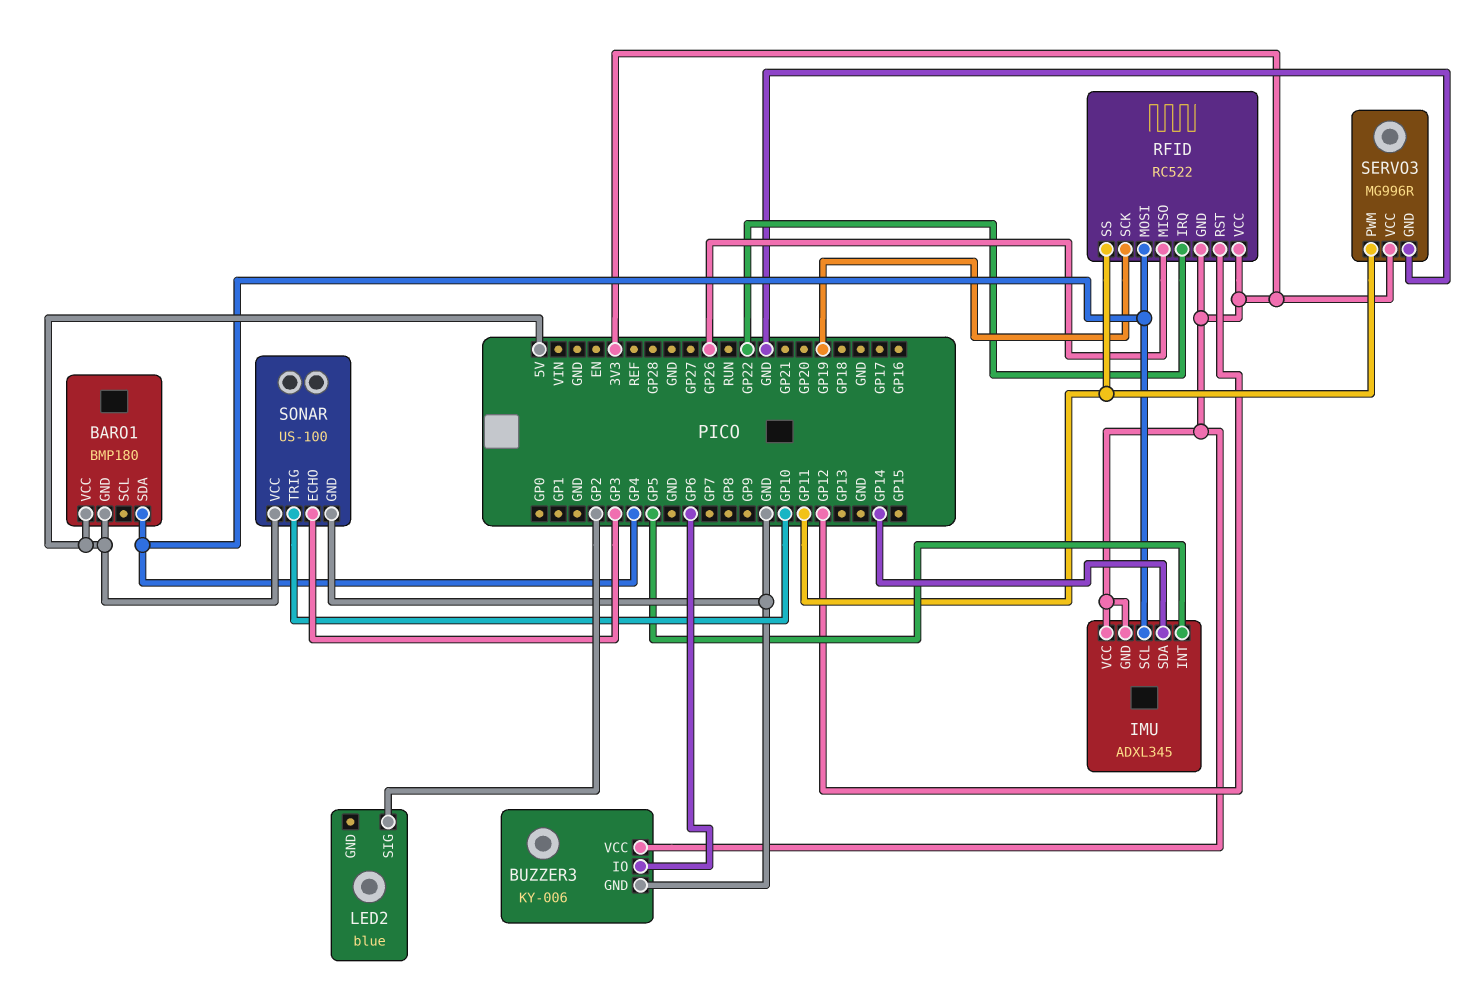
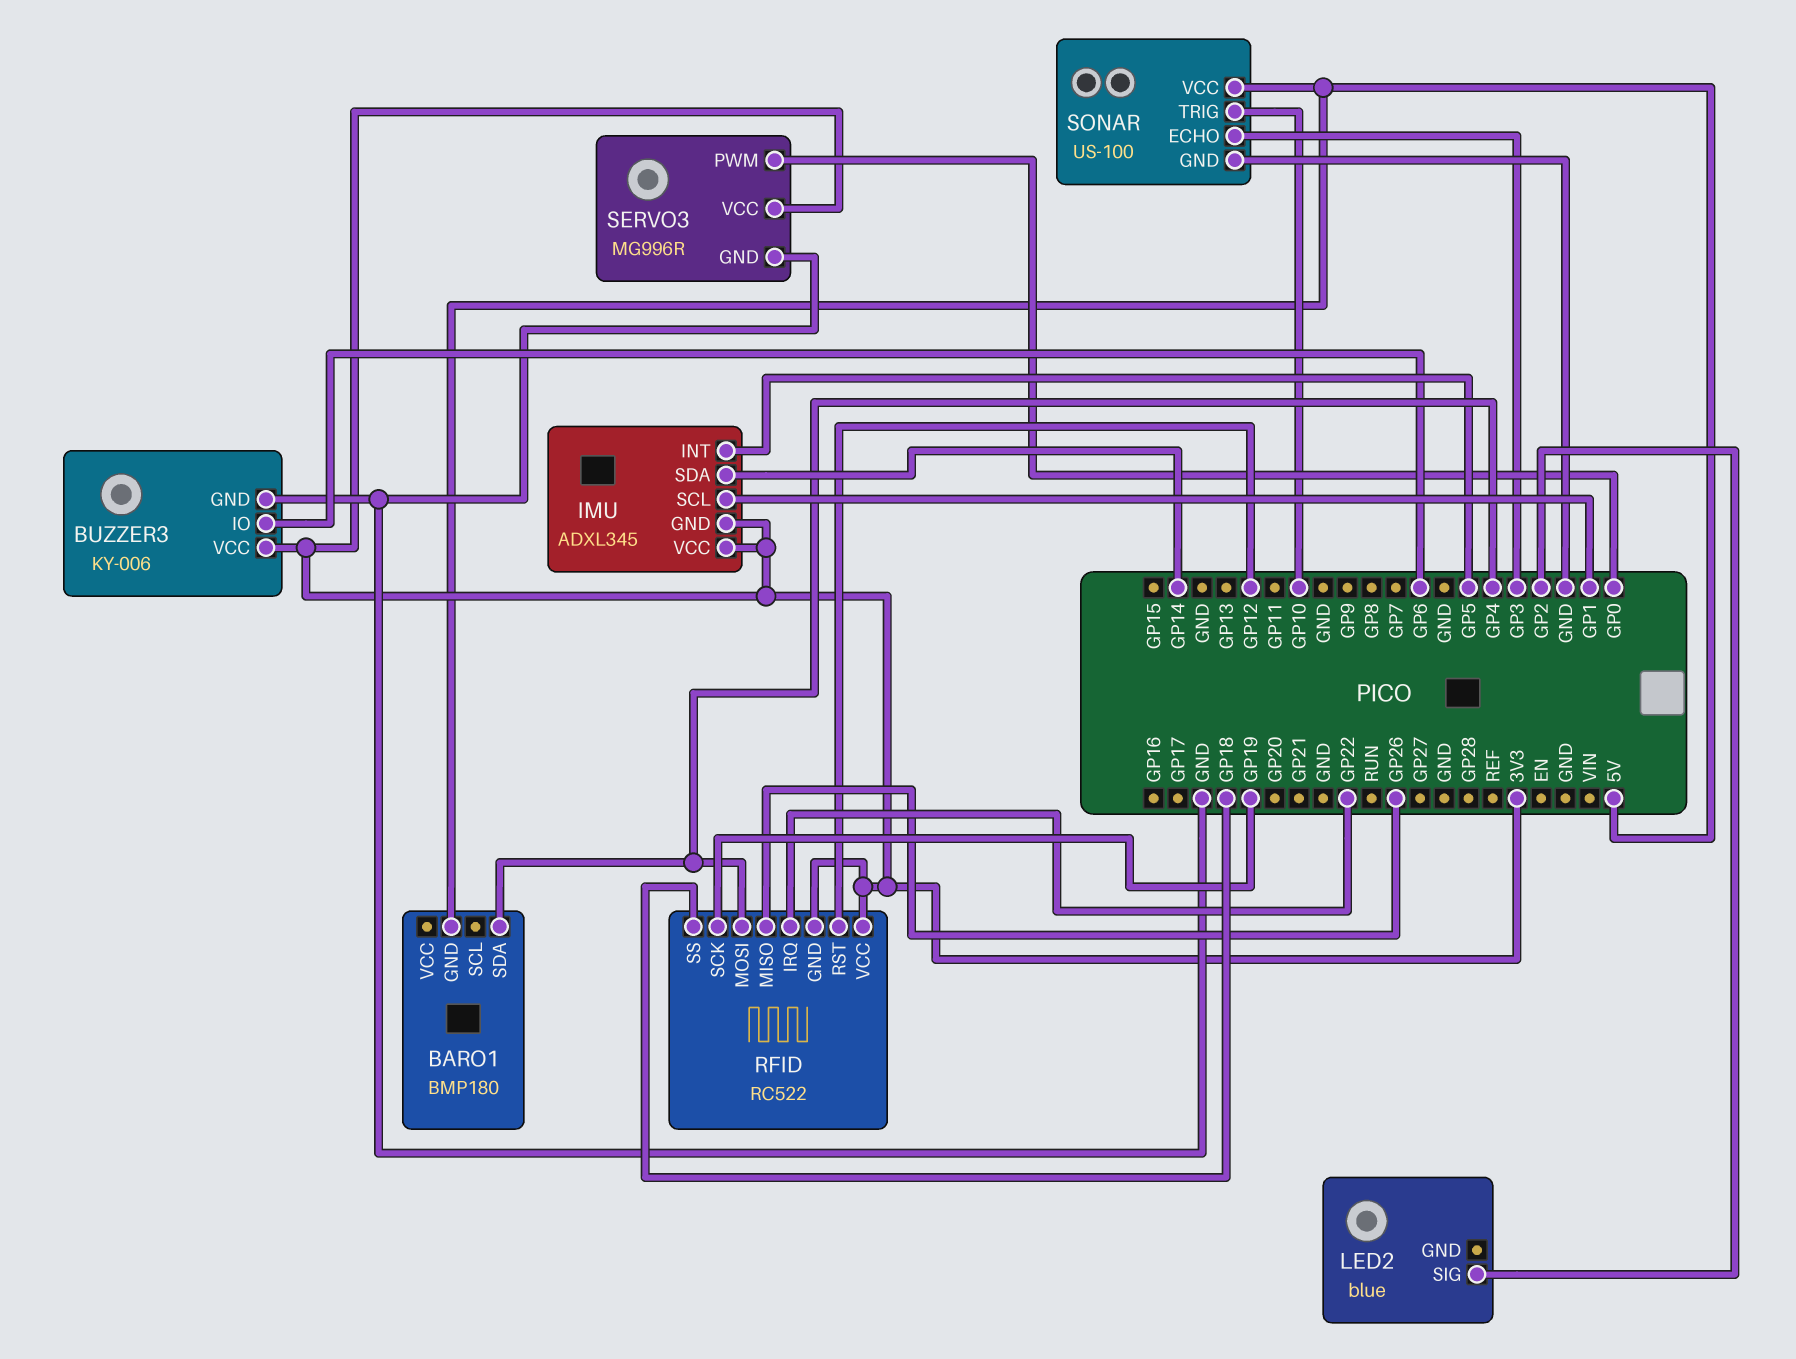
BARO1 pin VCC: 5V -> none
IMU pin SCL: GP4 -> GP1
RFID pin SS: GP11 -> GP18
SERVO3 pin PWM: GP11 -> GP0

